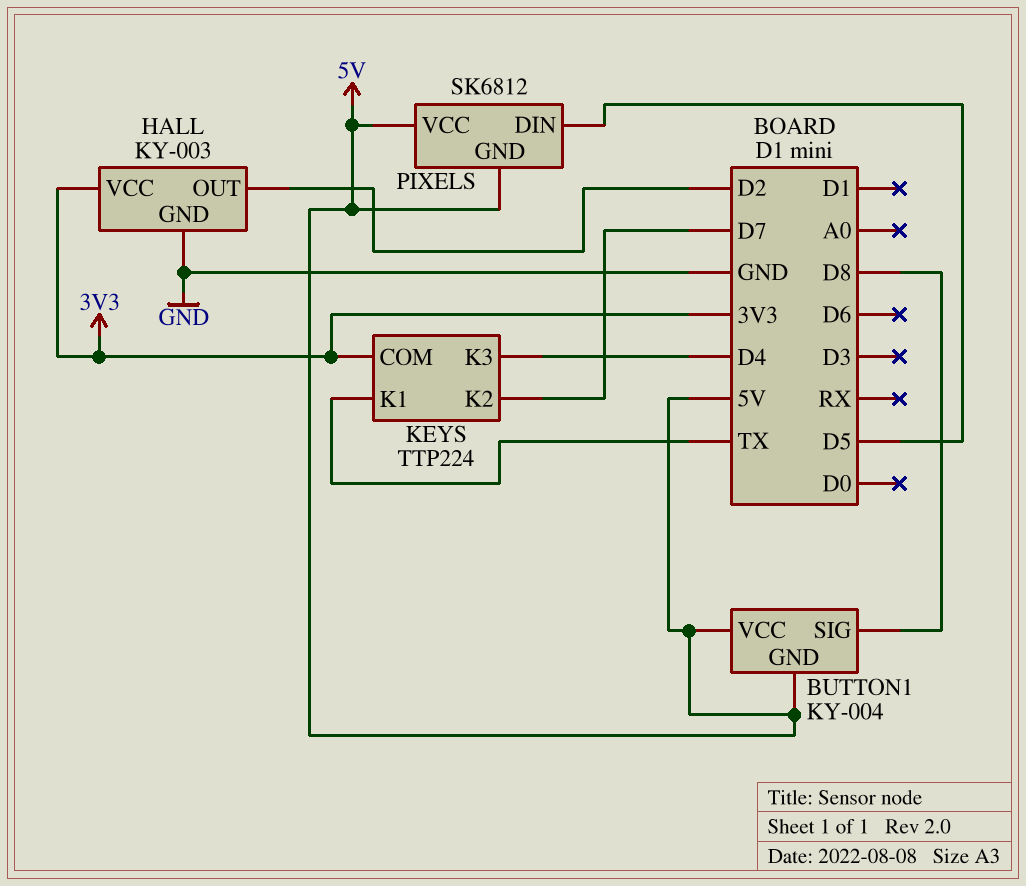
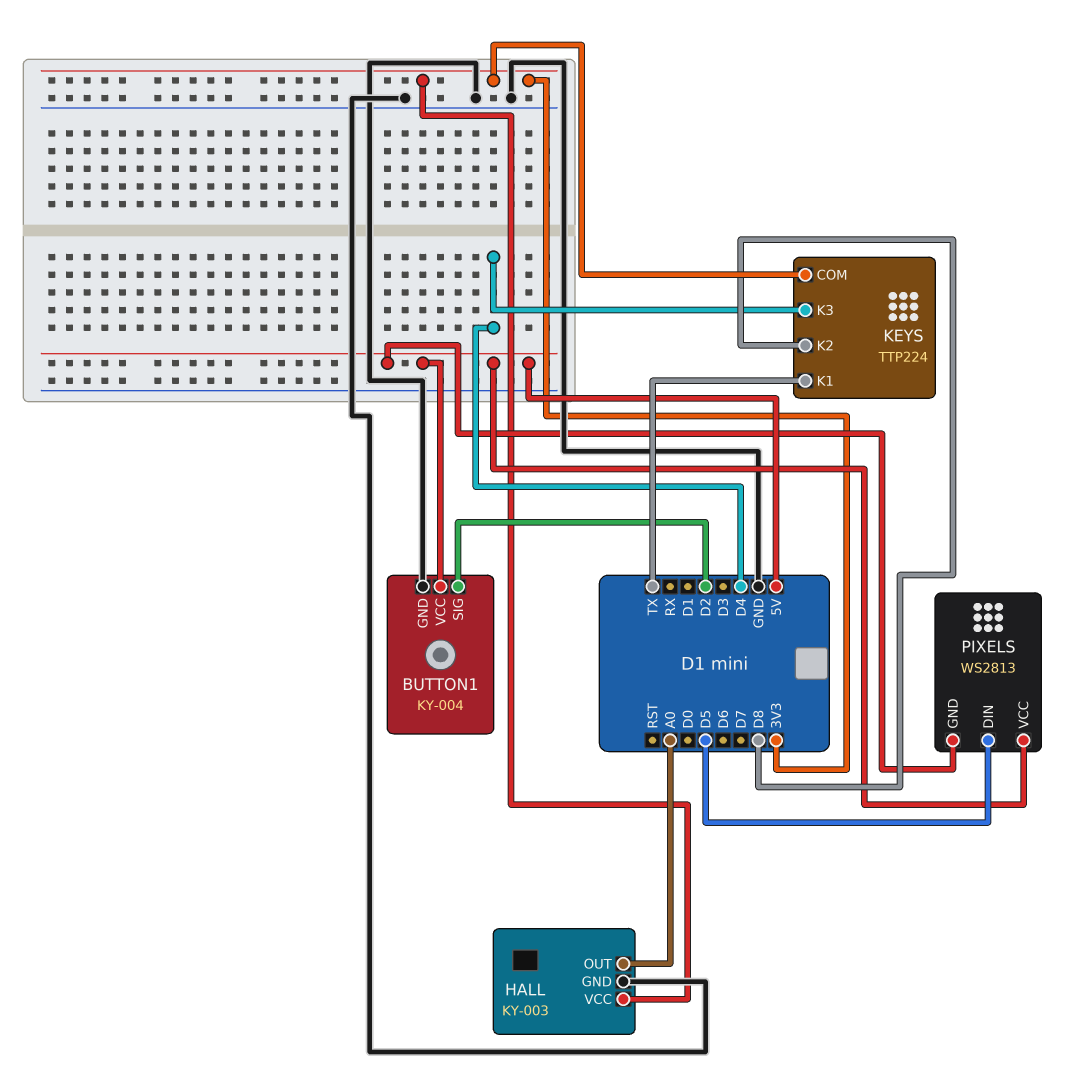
BUTTON1 pin GND: 5V -> GND
BUTTON1 pin SIG: D8 -> D2
HALL pin OUT: D2 -> A0
KEYS pin K2: D7 -> D8
PIXELS: SK6812 -> WS2813

